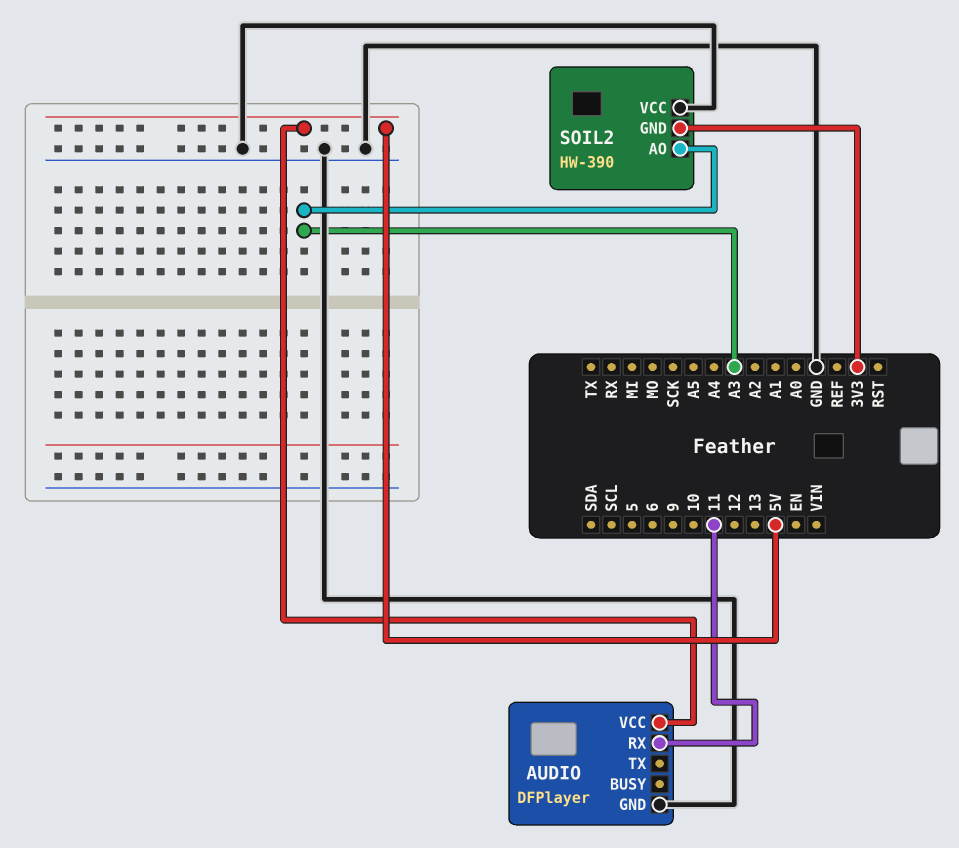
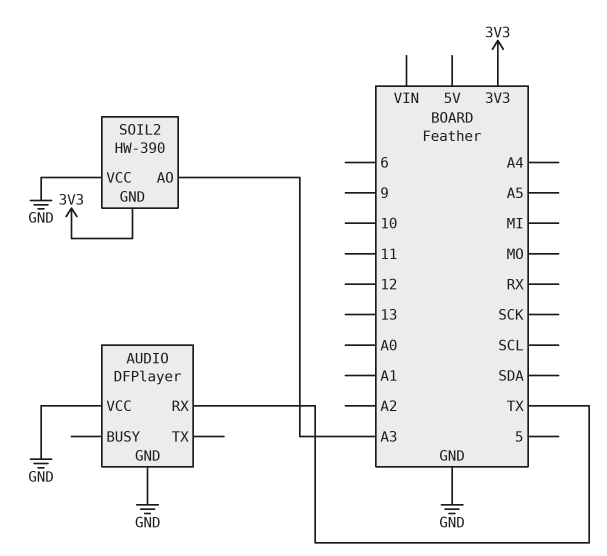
AUDIO pin RX: 11 -> TX
AUDIO pin VCC: 5V -> GND

